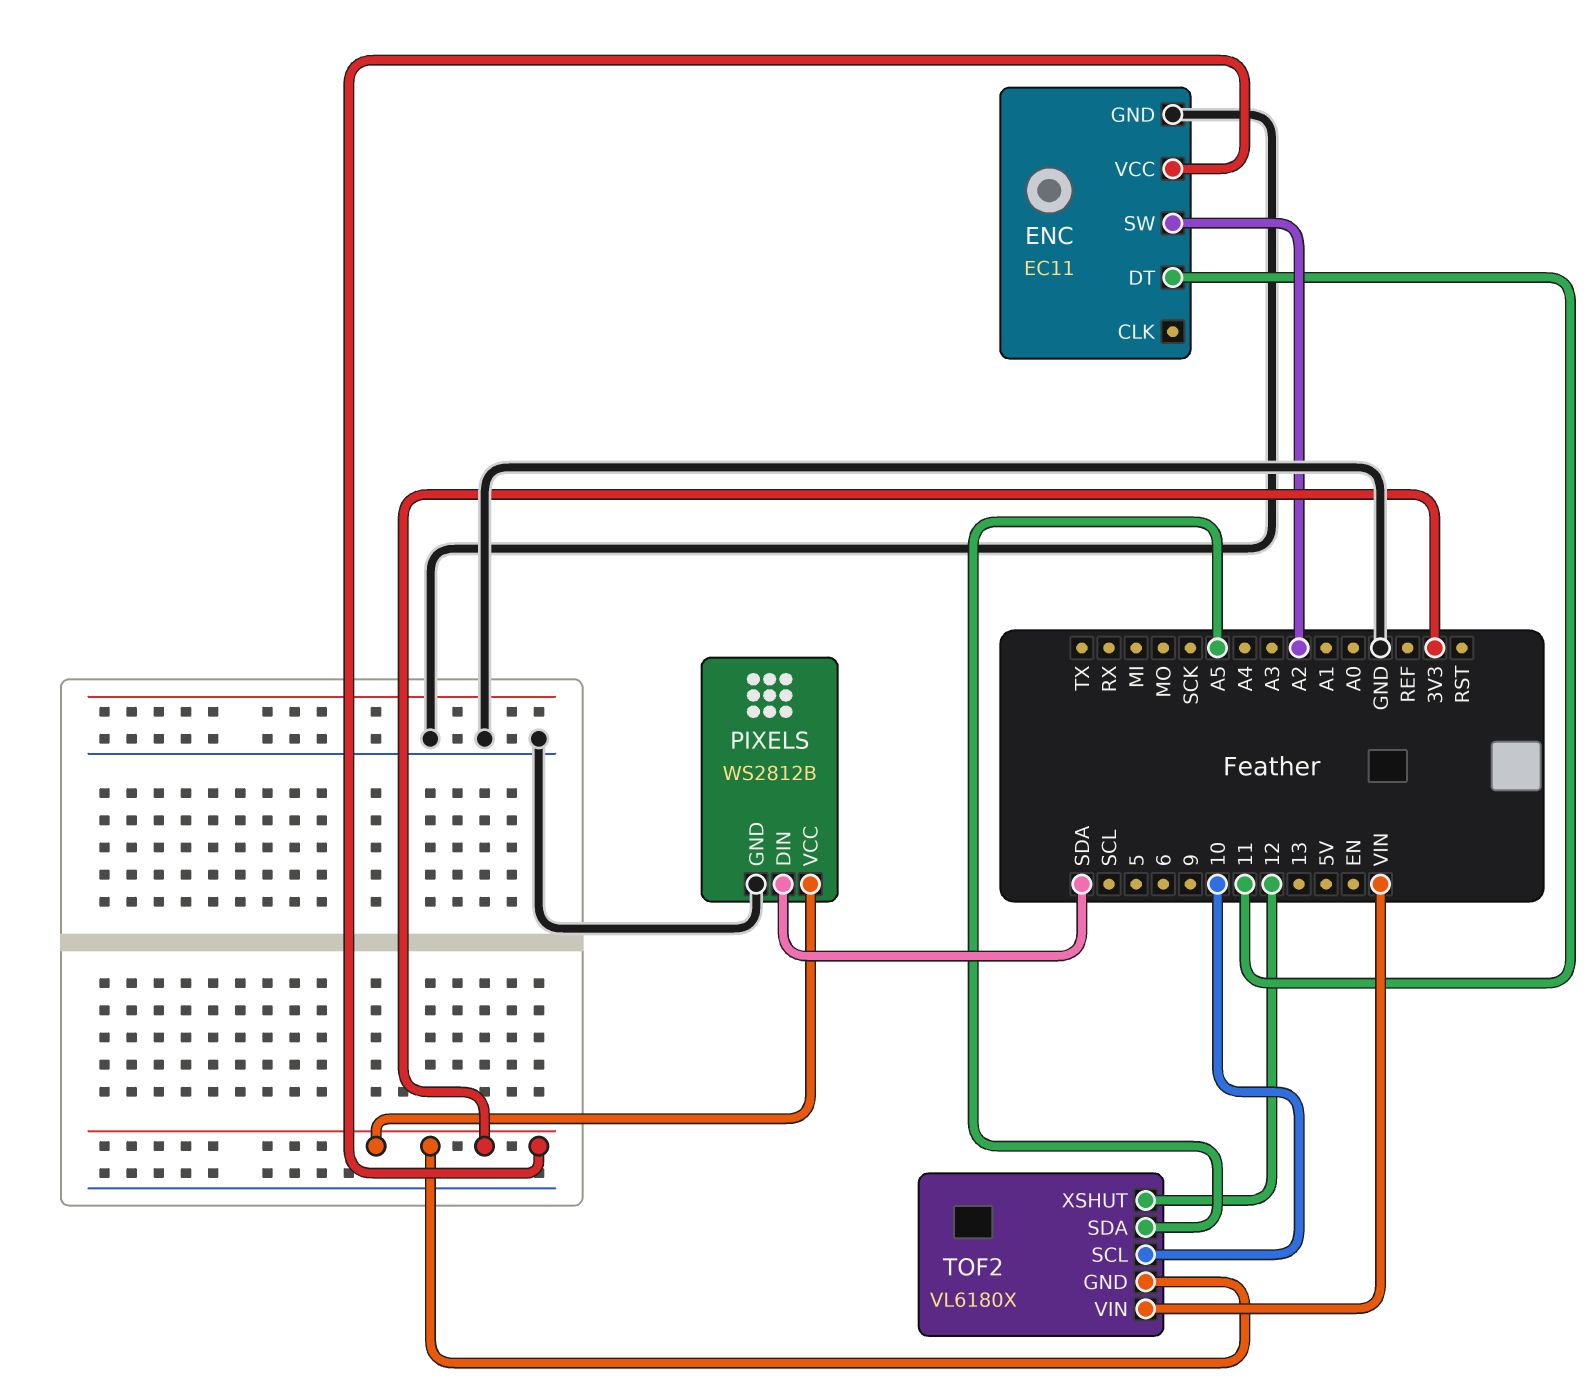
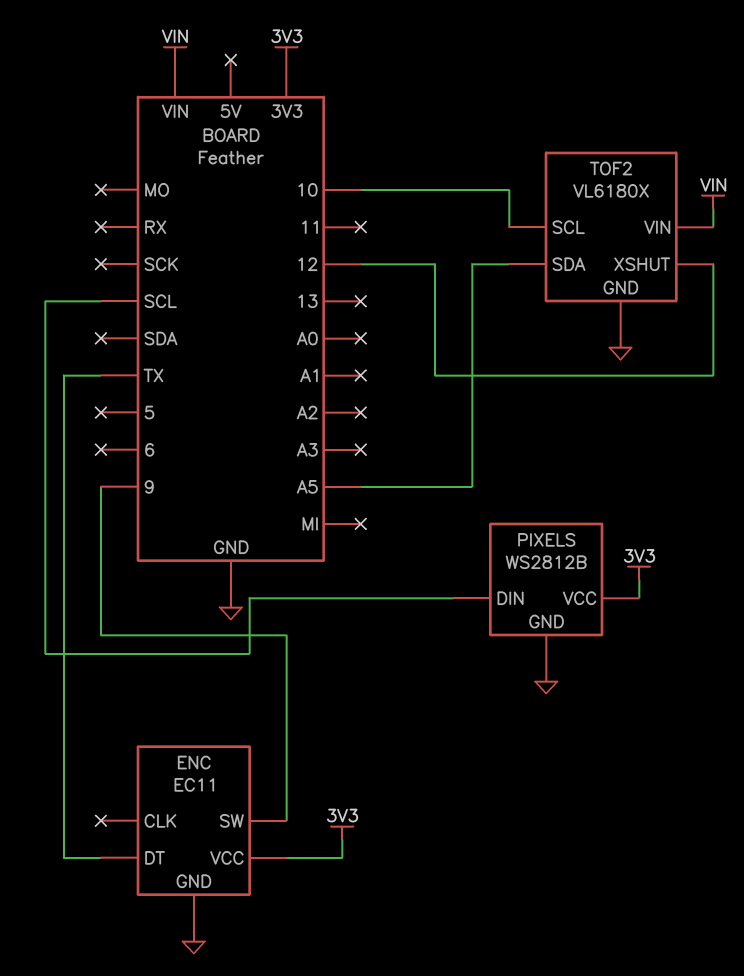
ENC pin DT: 11 -> TX
ENC pin SW: A2 -> 9
PIXELS pin DIN: SDA -> SCL
TOF2 pin GND: 3V3 -> GND

